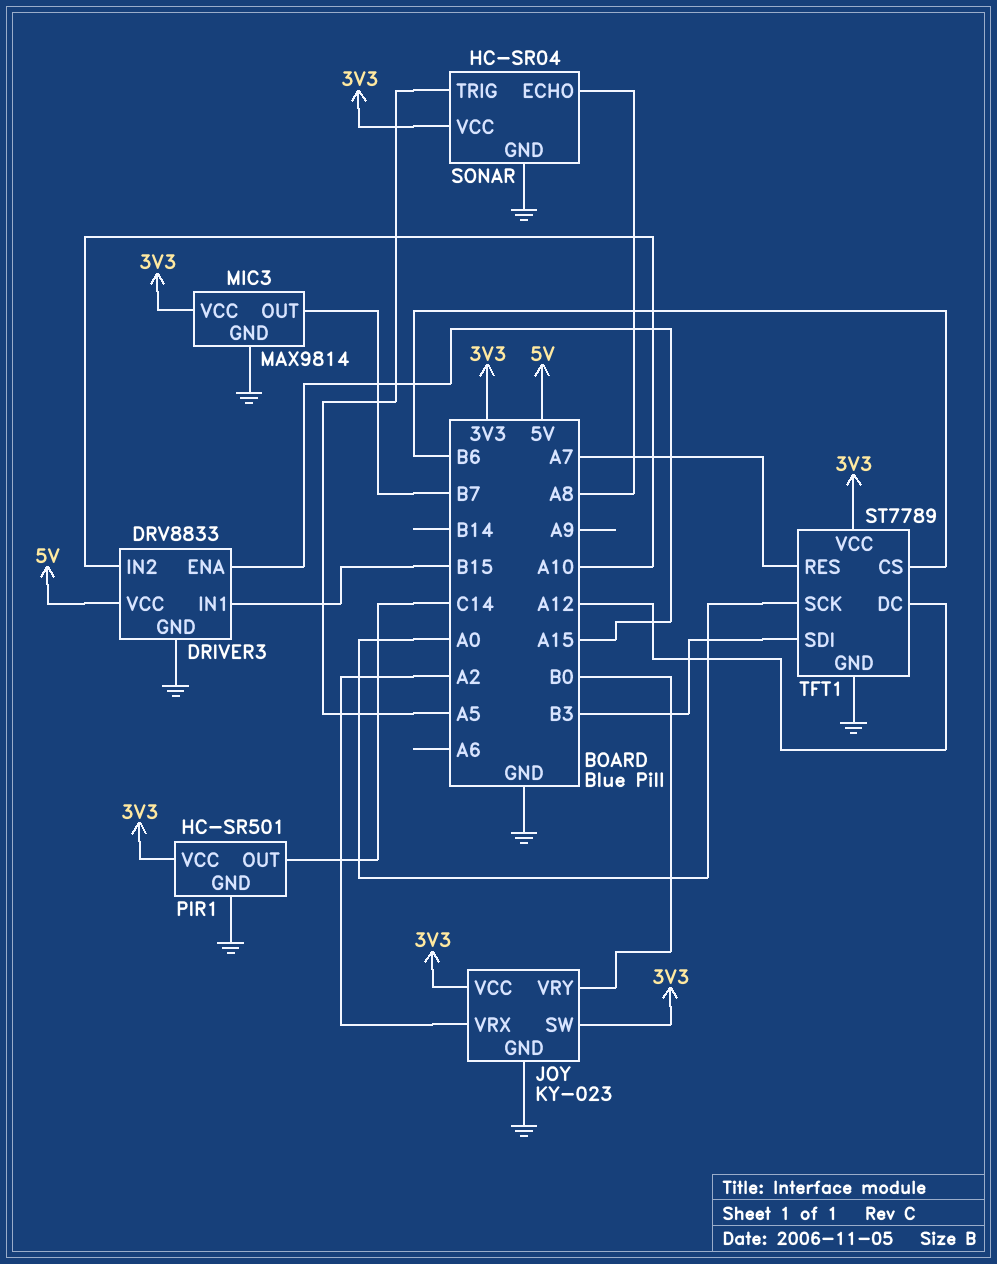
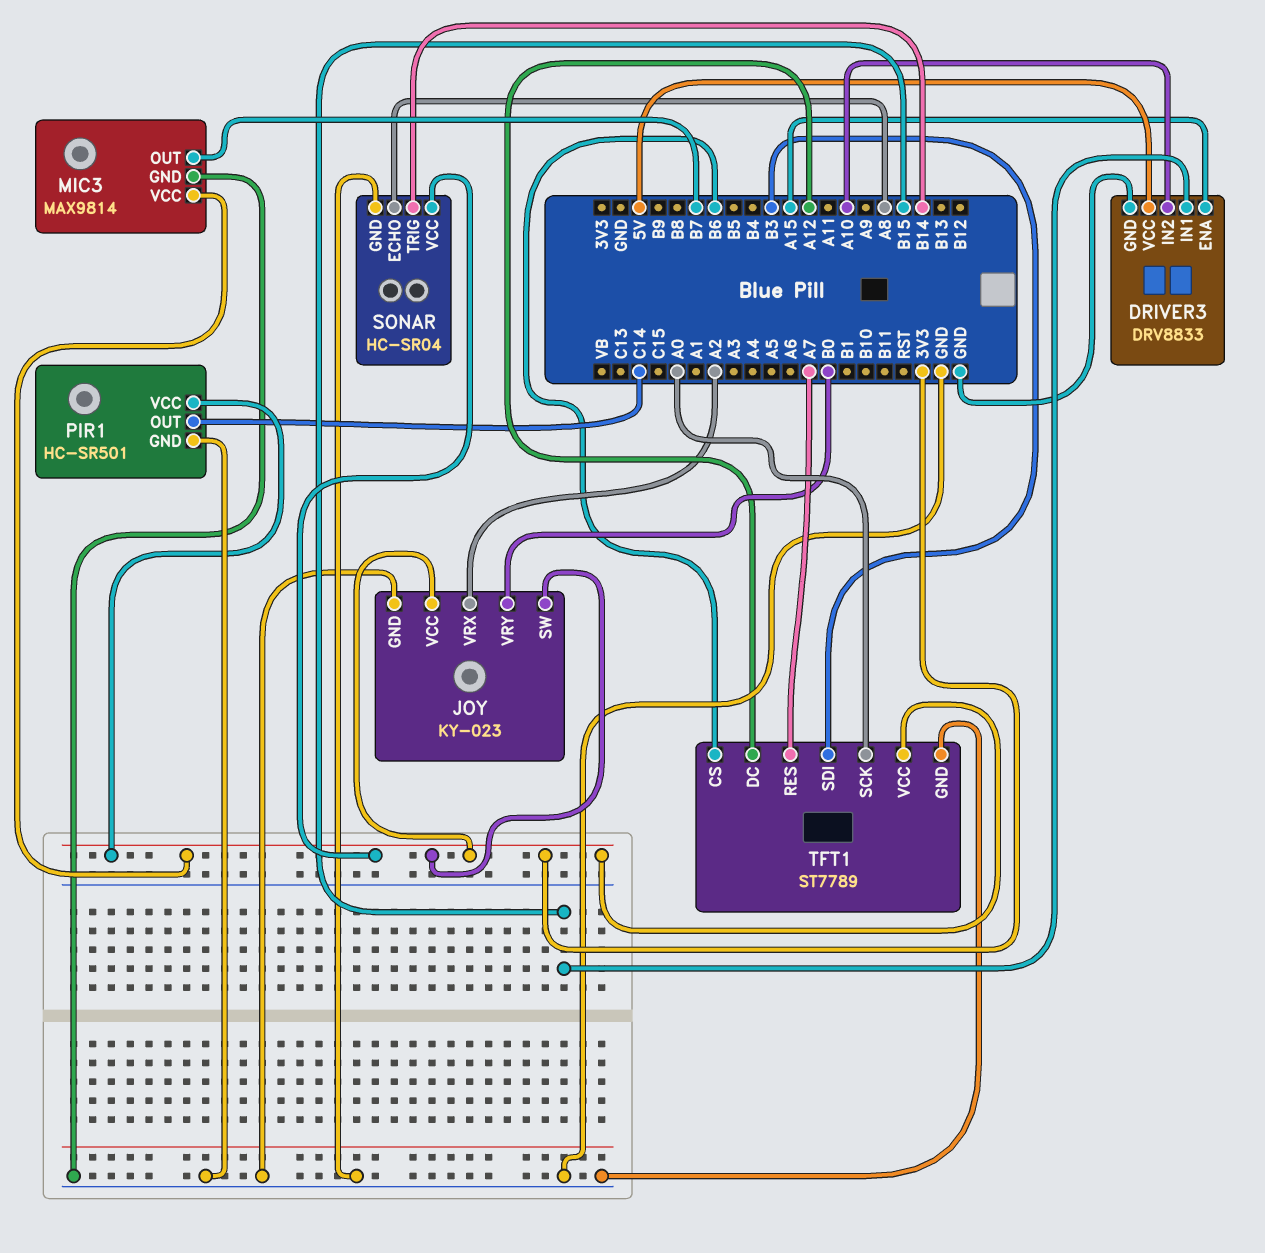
SONAR pin TRIG: A5 -> B14

